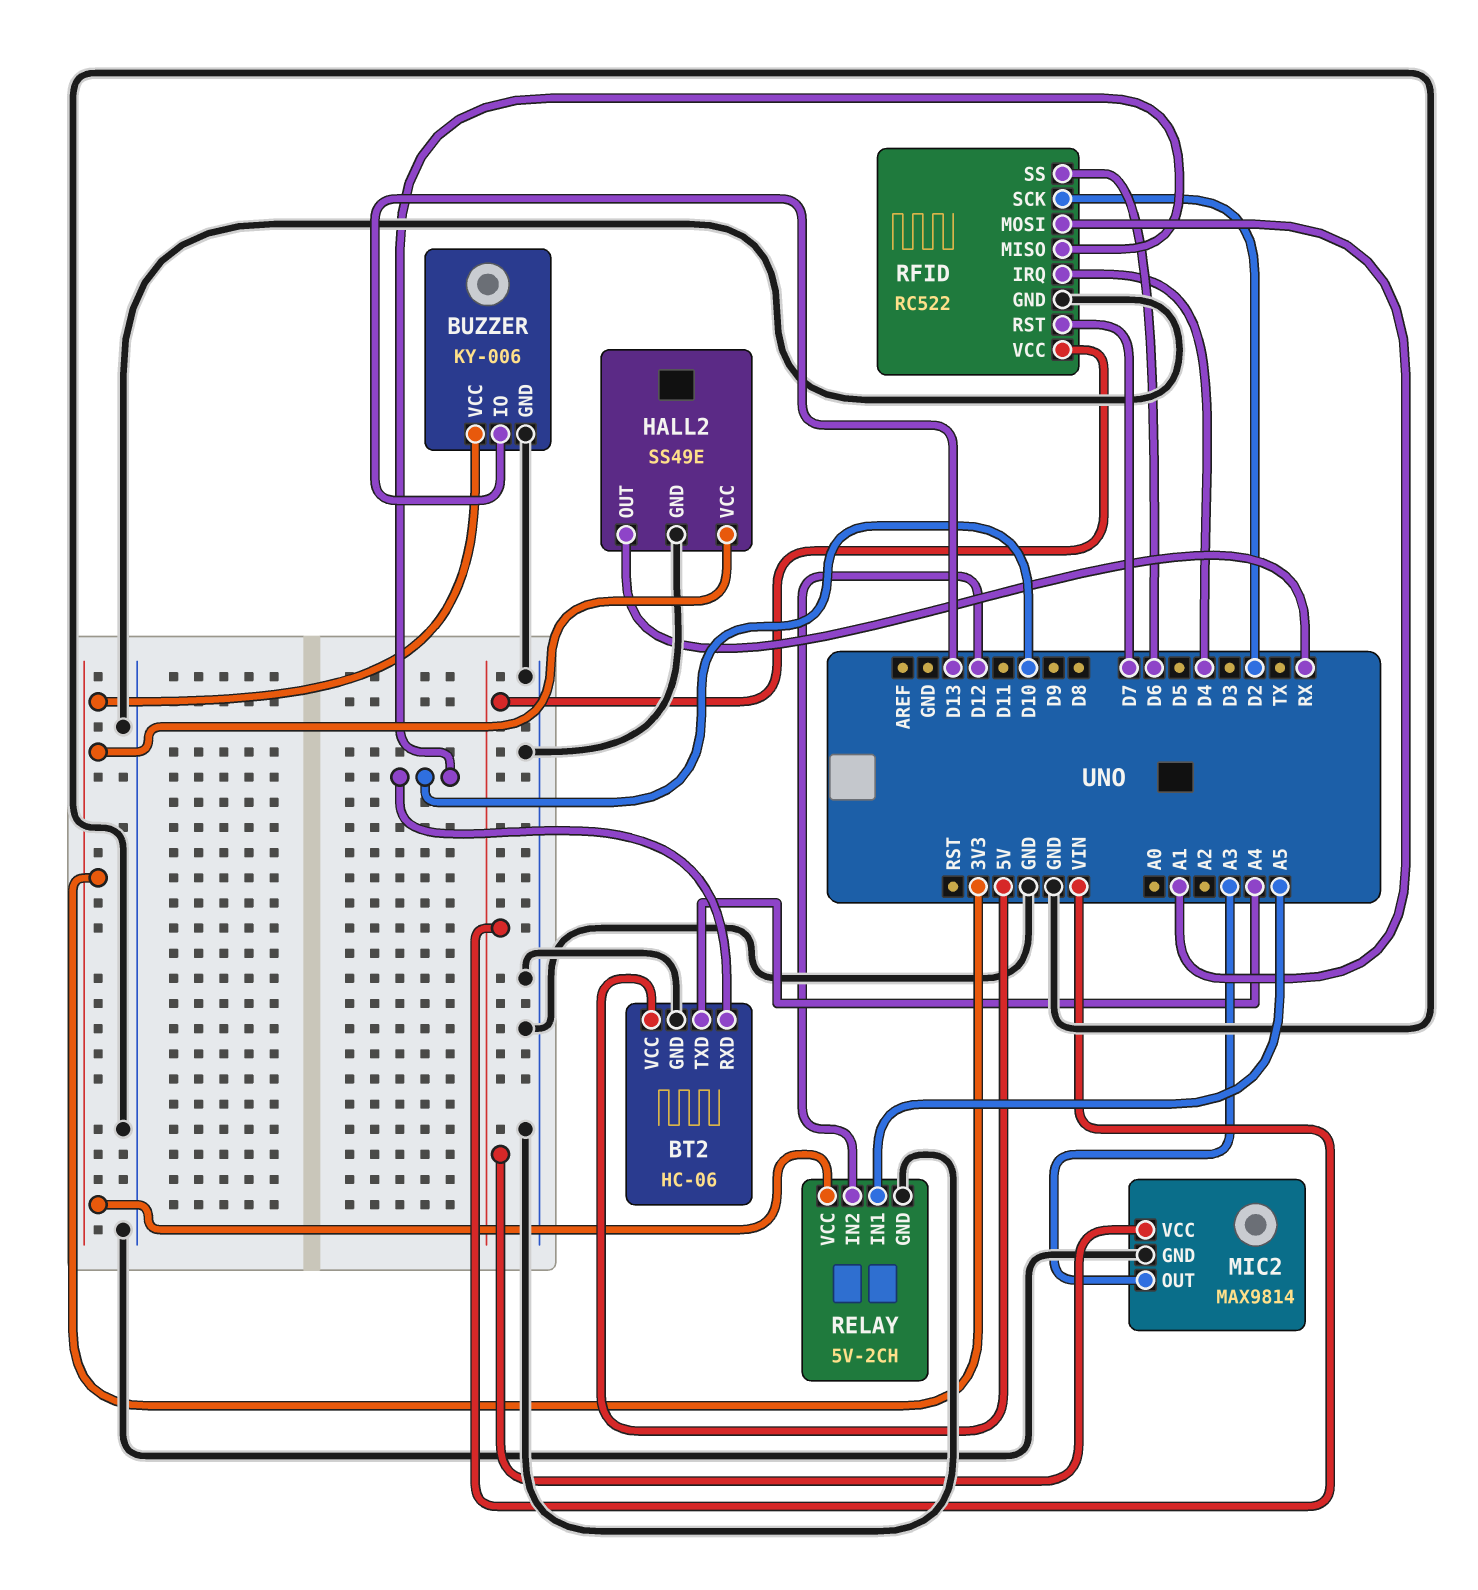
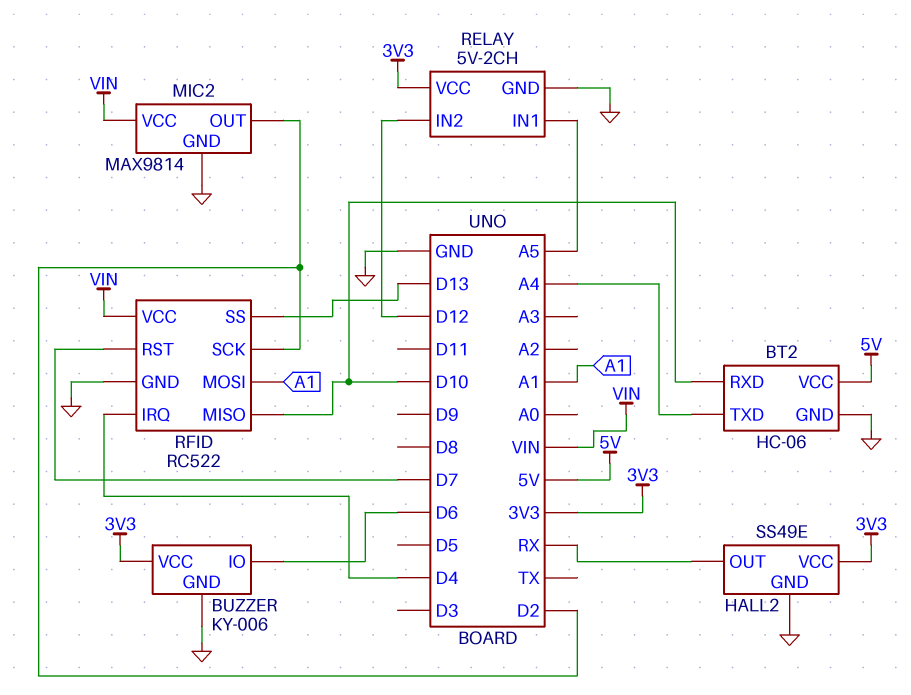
BUZZER pin IO: D13 -> D6
MIC2 pin OUT: A3 -> D2
RFID pin SS: D6 -> D13

